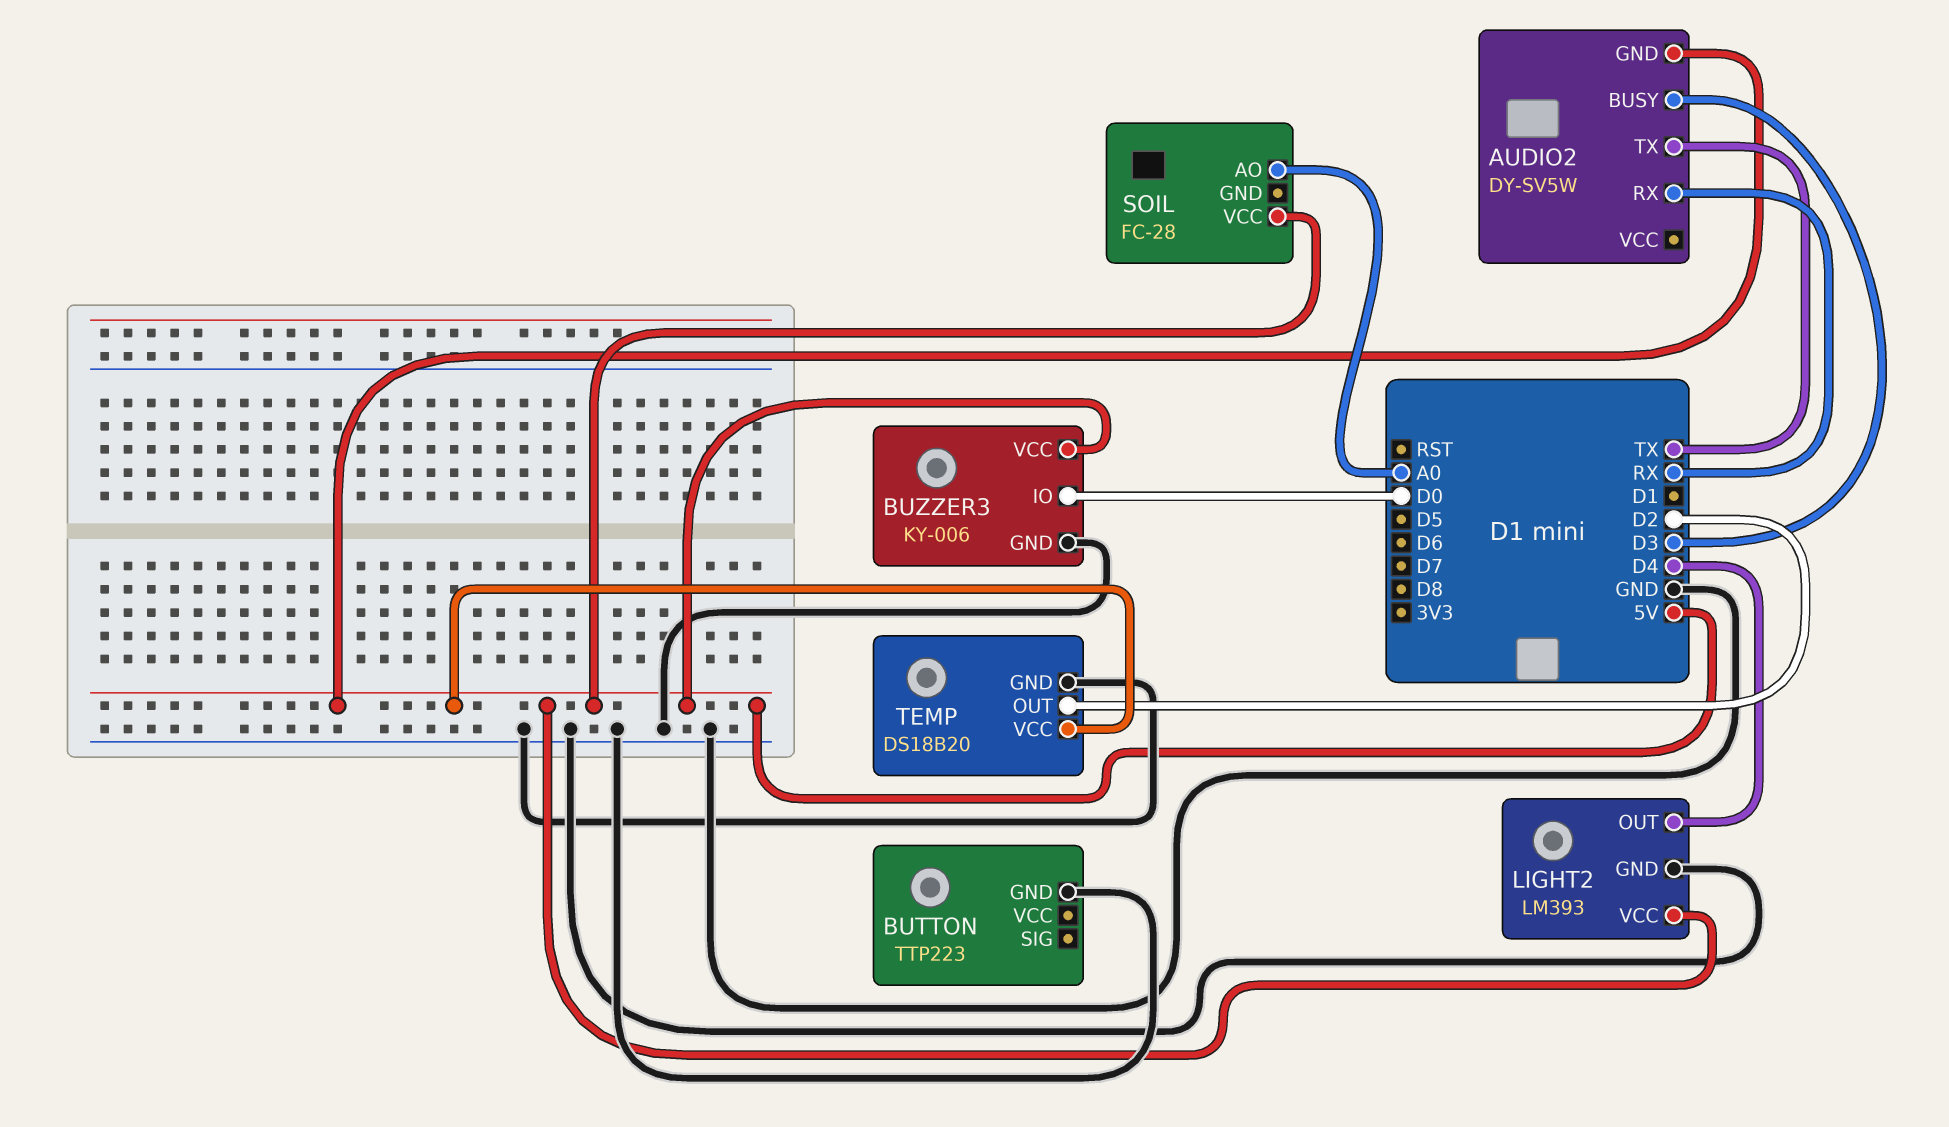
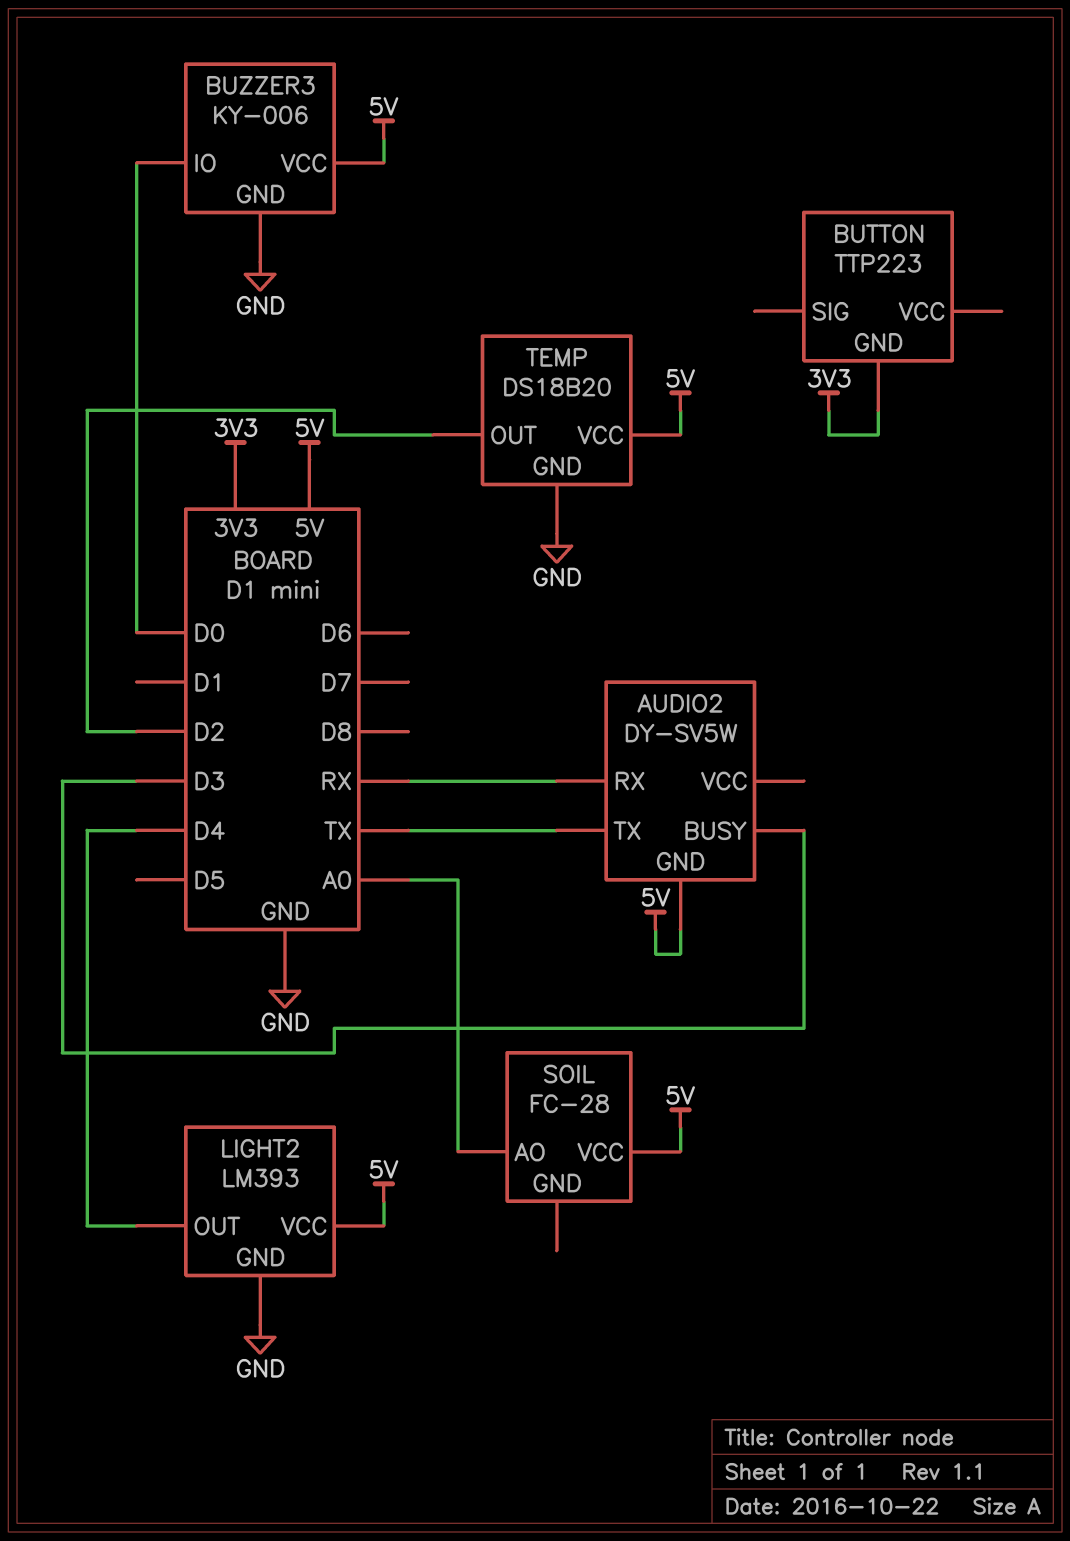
BUTTON pin GND: GND -> 3V3

